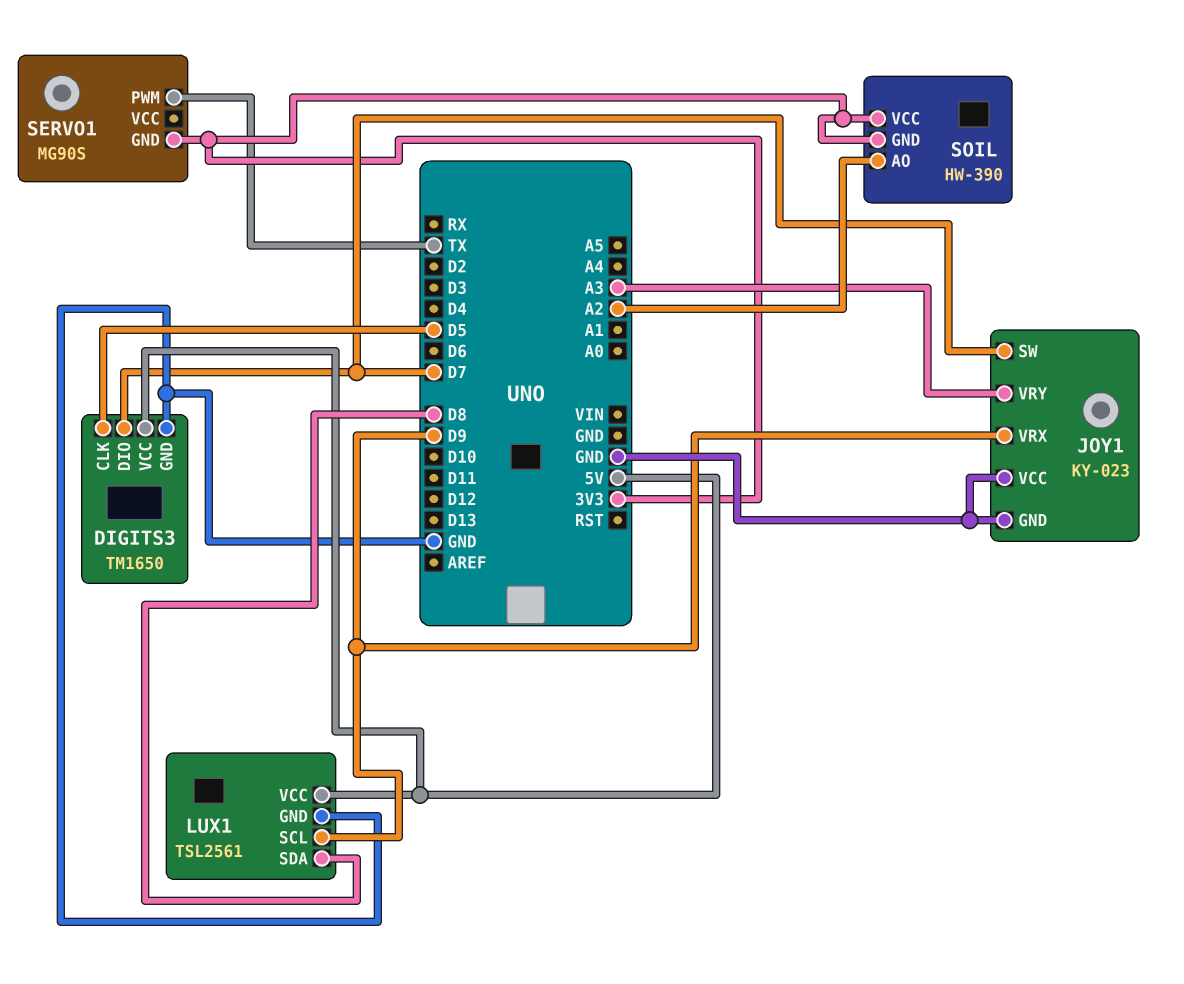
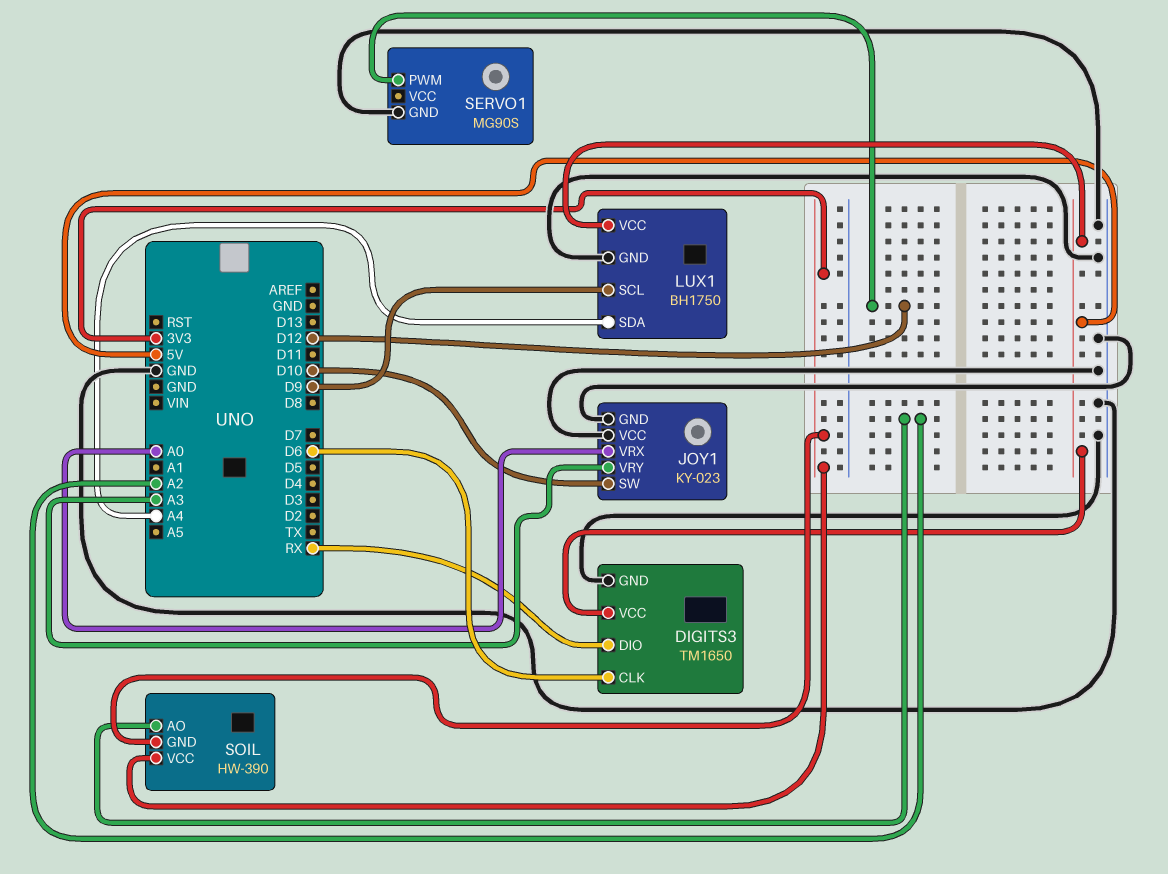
DIGITS3 pin CLK: D5 -> D6
DIGITS3 pin DIO: D7 -> RX
JOY1 pin SW: D7 -> D10
JOY1 pin VRX: D9 -> A0
LUX1: TSL2561 -> BH1750
LUX1 pin SDA: D8 -> A4
SERVO1 pin GND: 3V3 -> GND
SERVO1 pin PWM: TX -> D12

